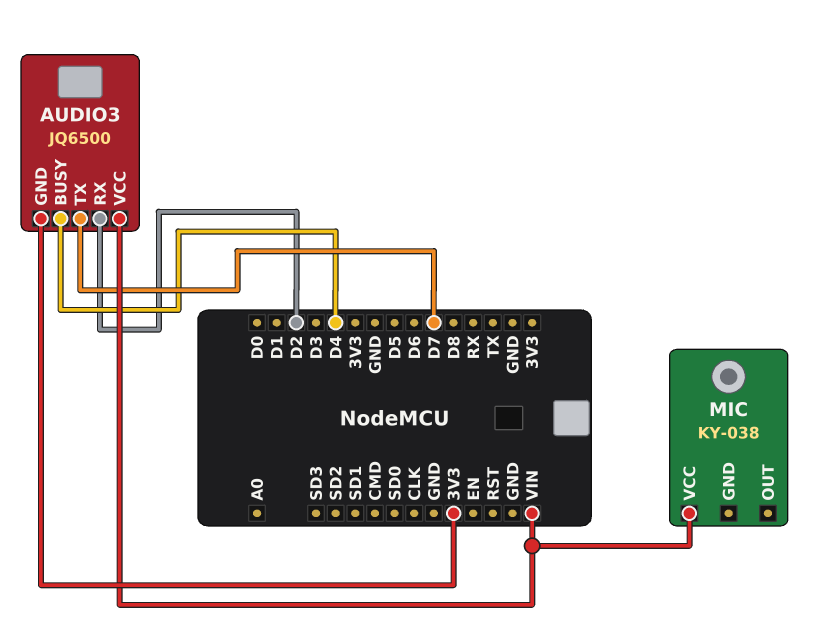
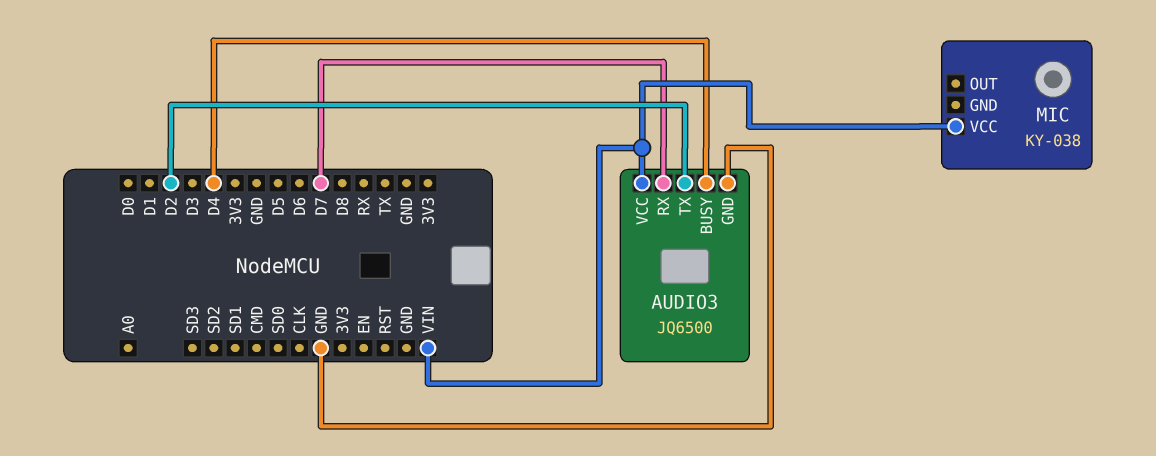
AUDIO3 pin GND: 3V3 -> GND
AUDIO3 pin RX: D2 -> D7
AUDIO3 pin TX: D7 -> D2

